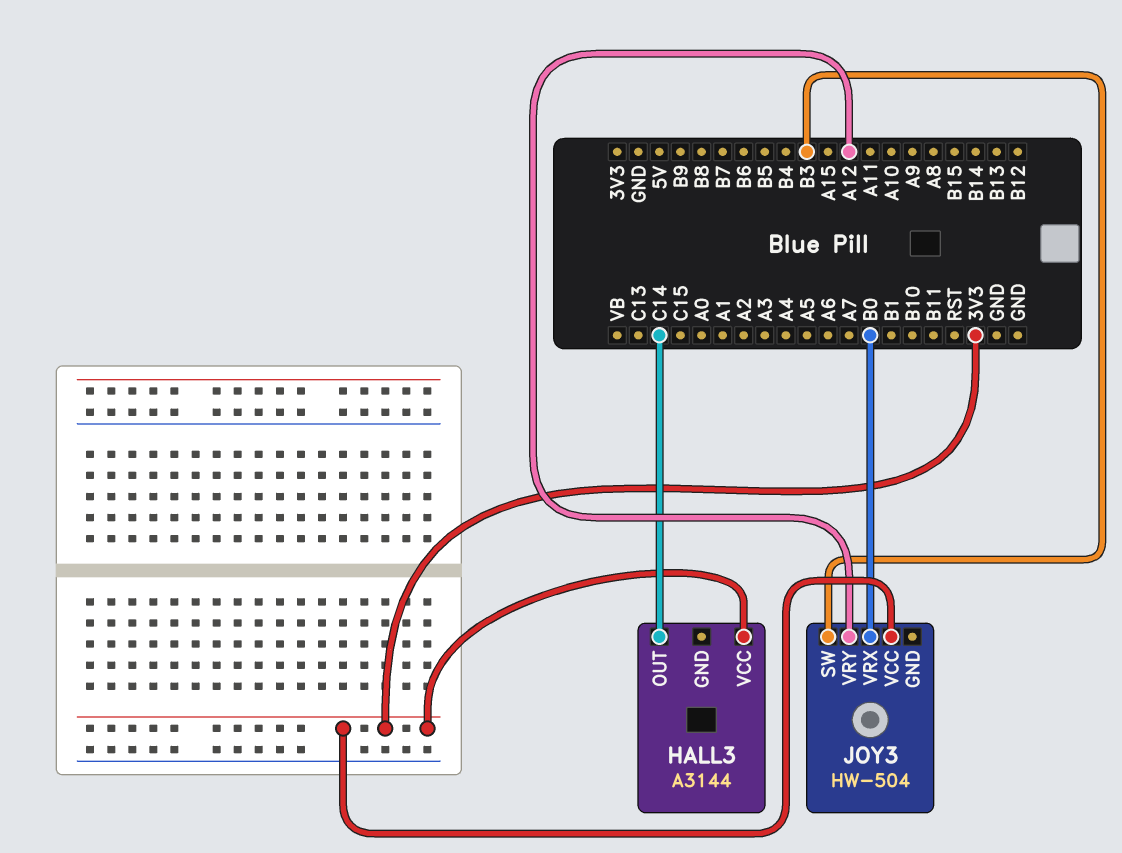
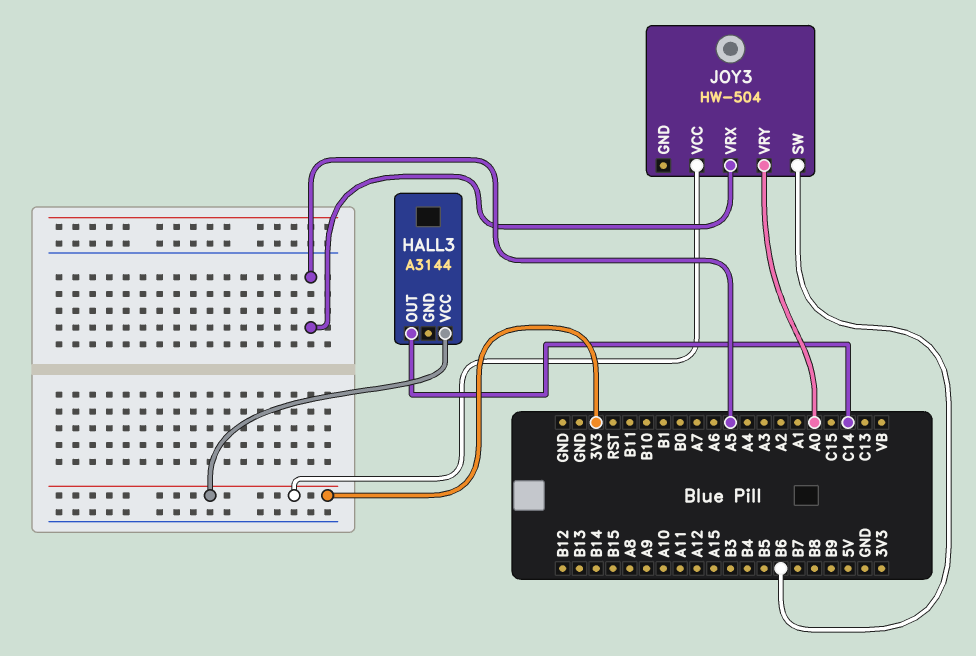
JOY3 pin SW: B3 -> B6
JOY3 pin VRX: B0 -> A5
JOY3 pin VRY: A12 -> A0

